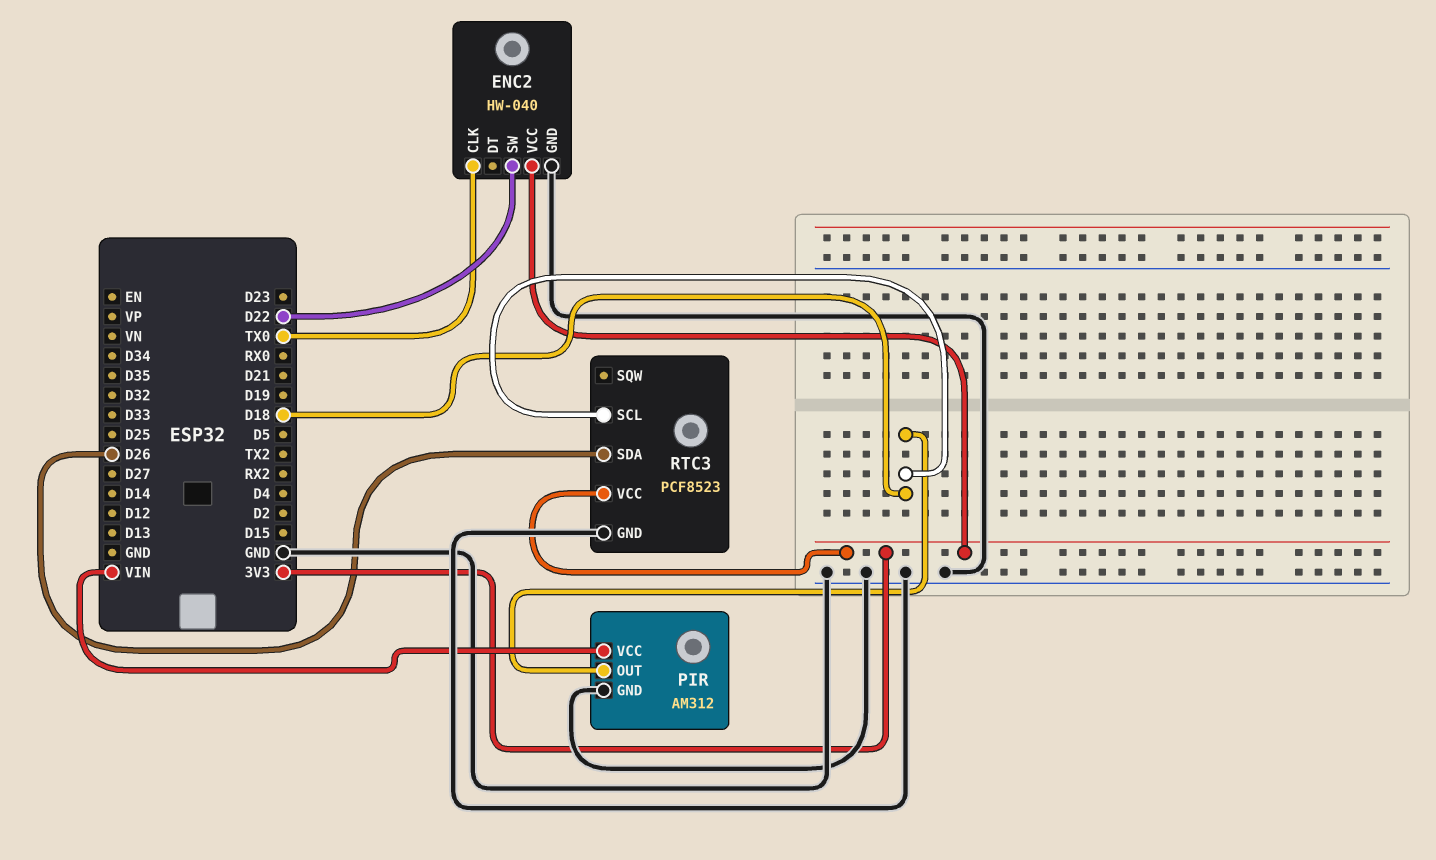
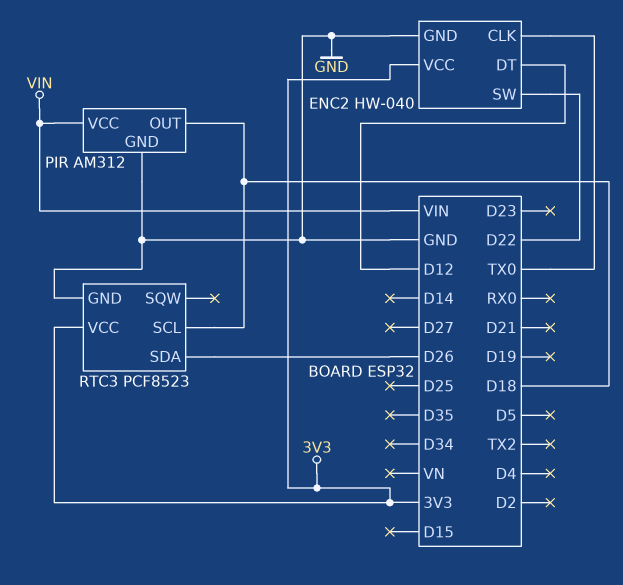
ENC2 pin DT: none -> D12

